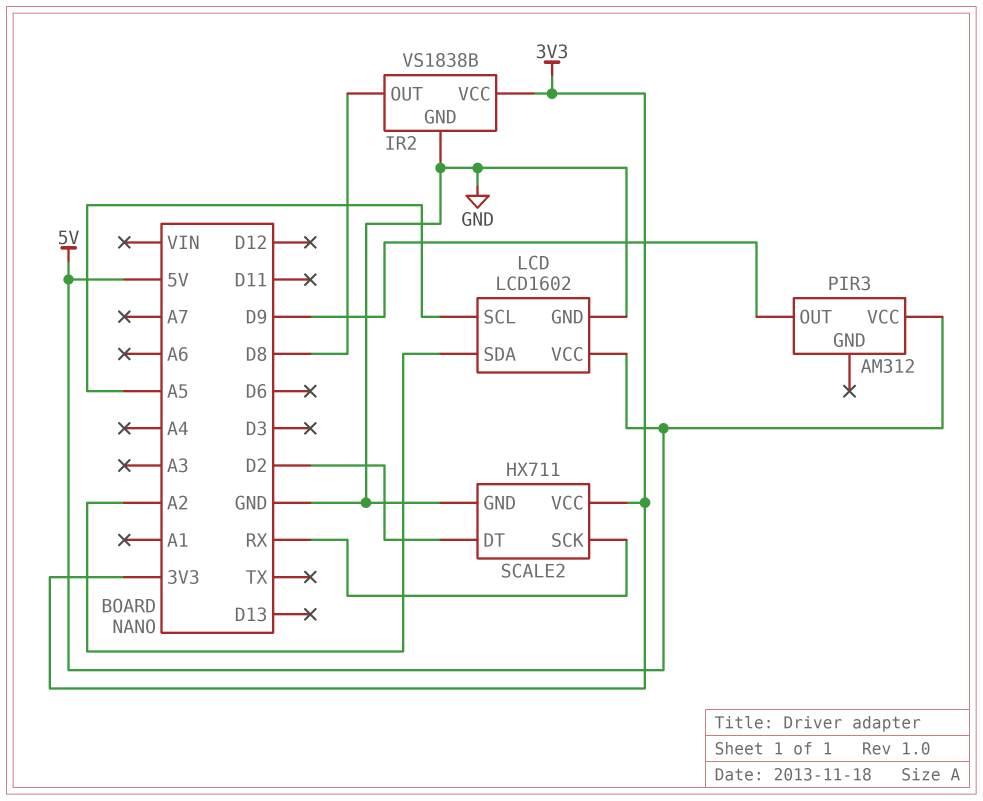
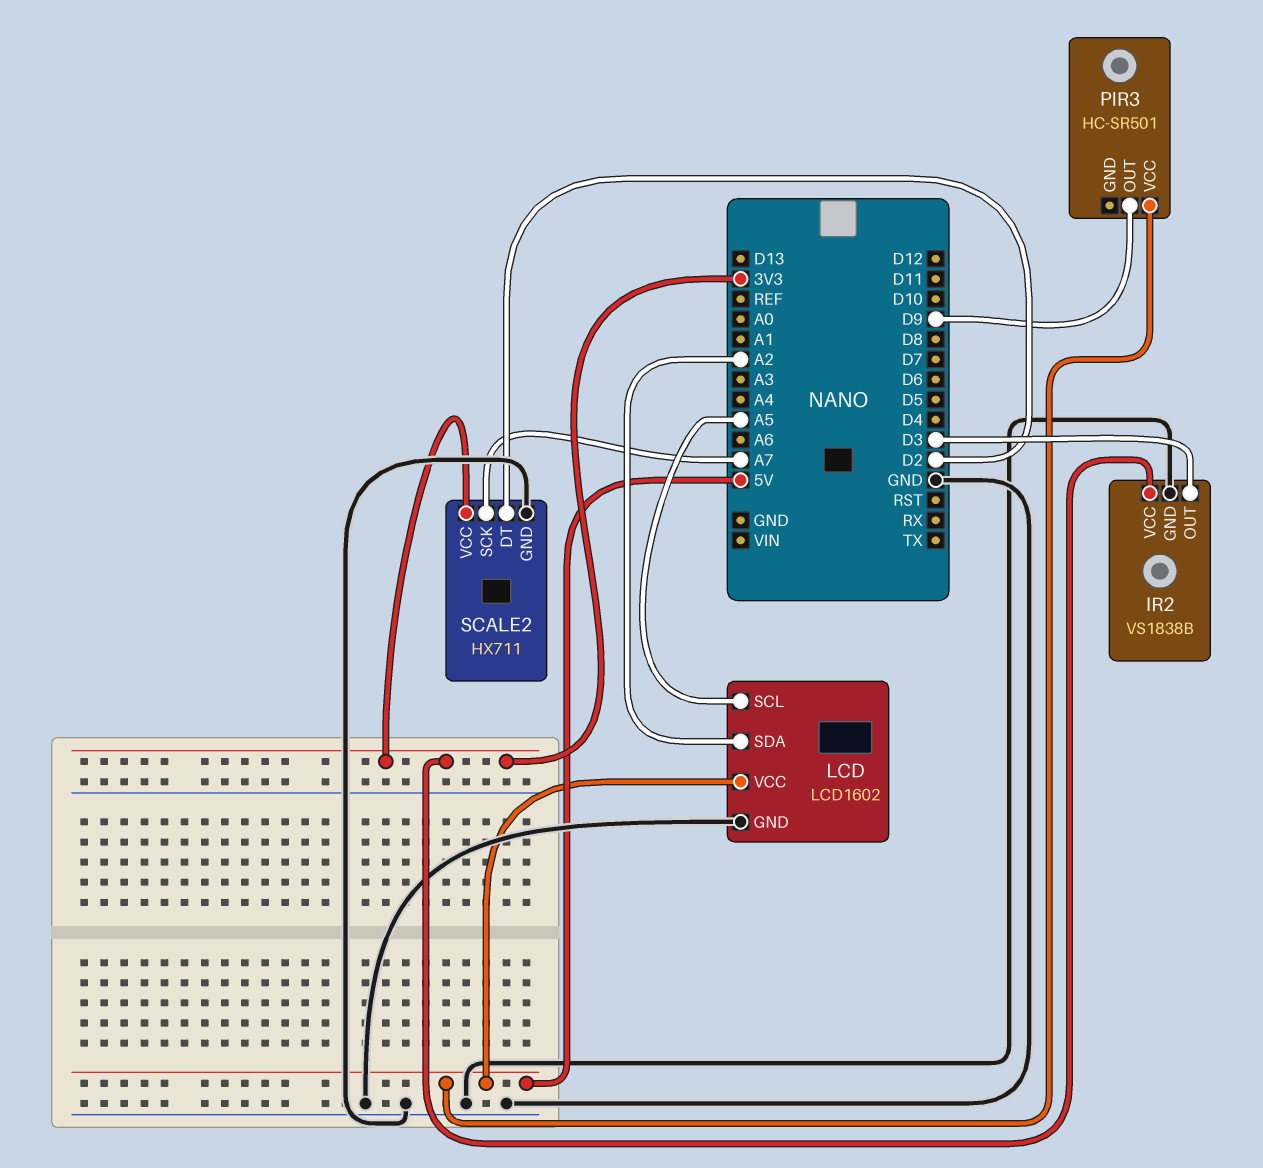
IR2 pin OUT: D8 -> D3
PIR3: AM312 -> HC-SR501
SCALE2 pin SCK: RX -> A7

